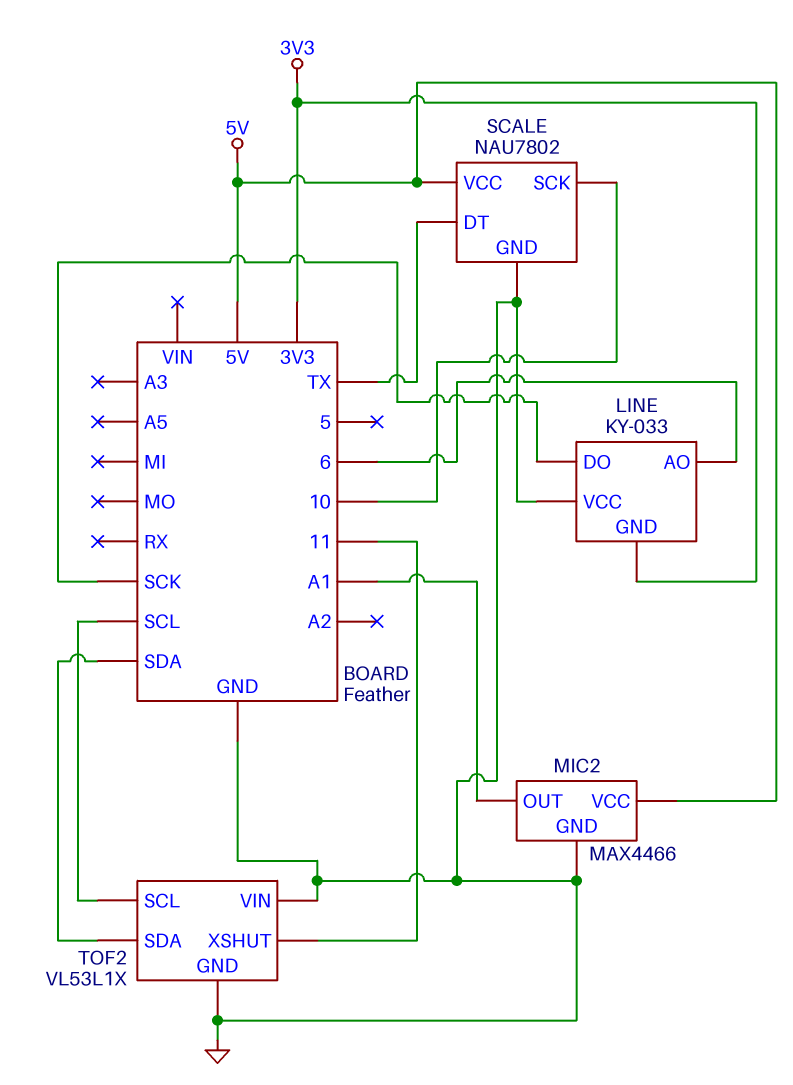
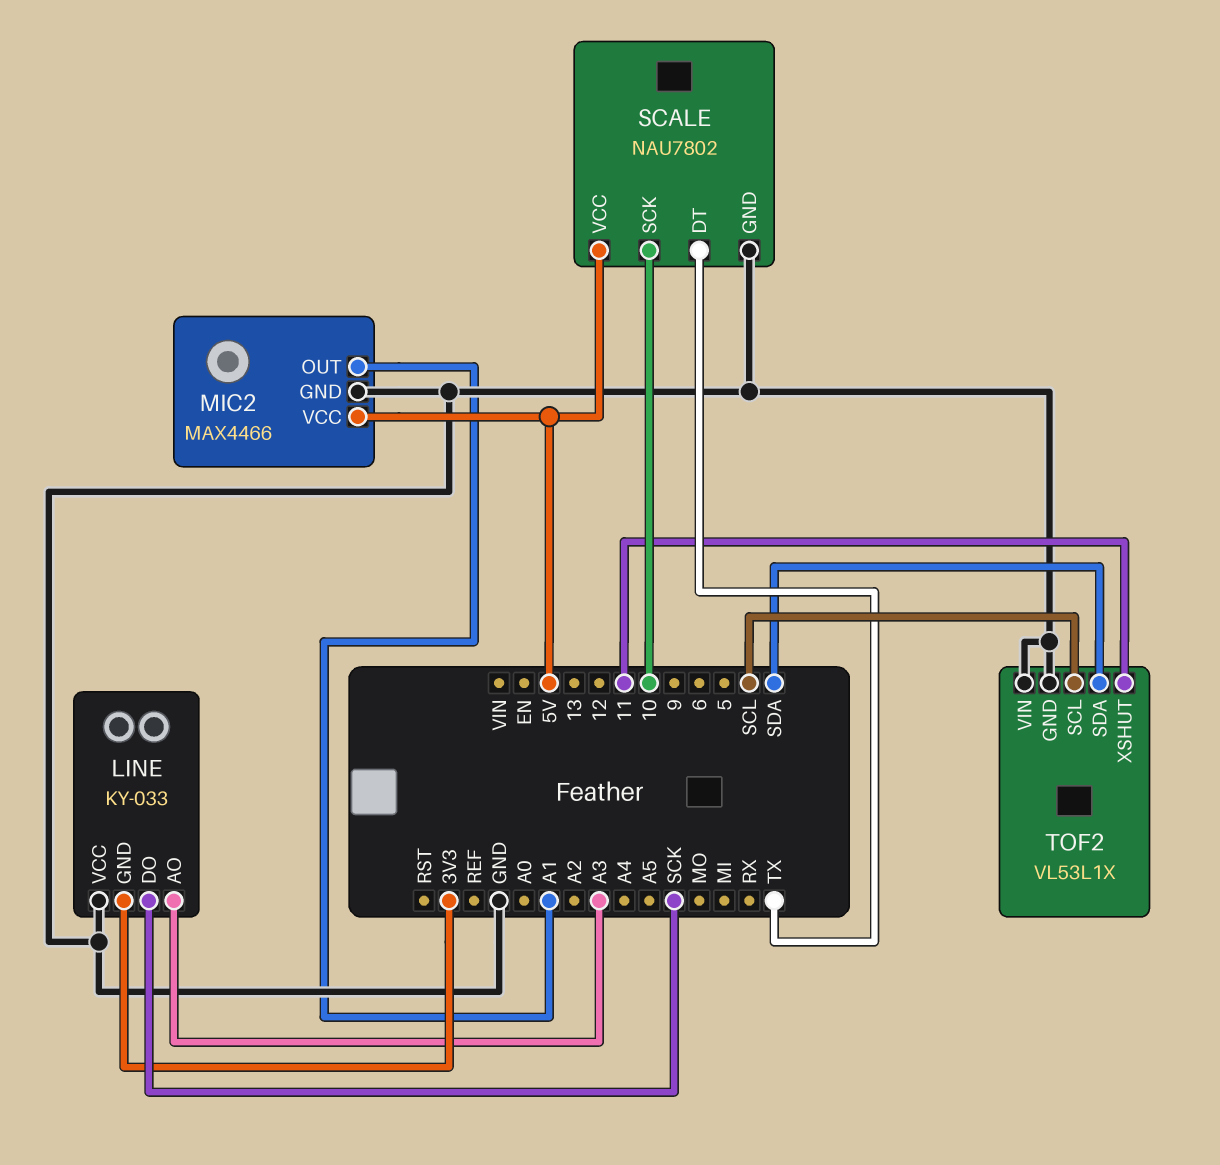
LINE pin AO: 6 -> A3

